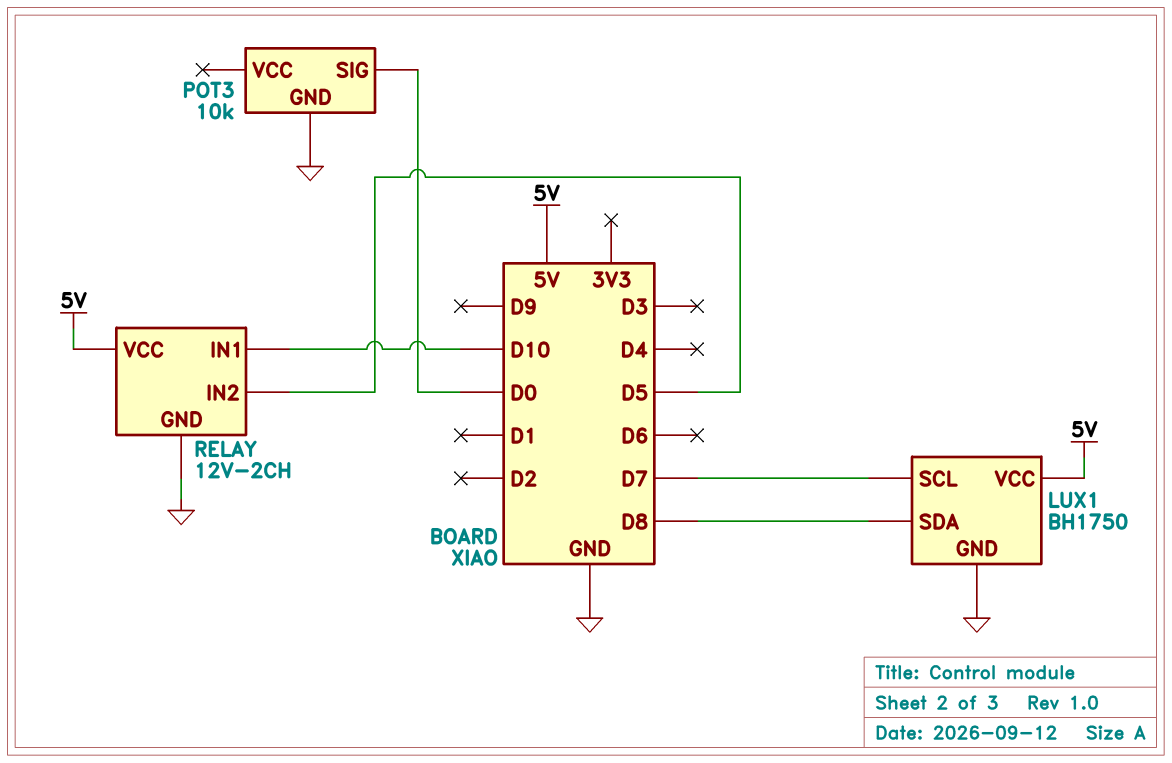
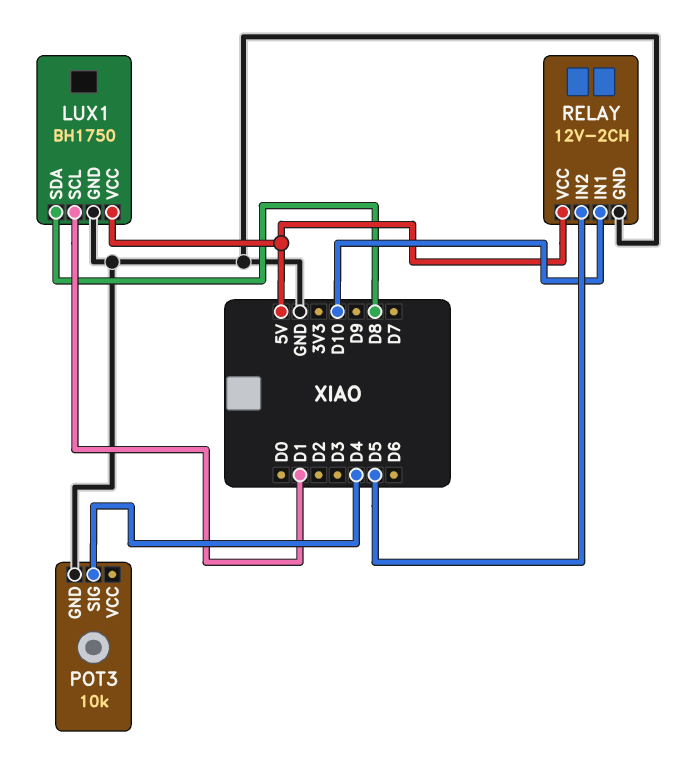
LUX1 pin SCL: D7 -> D1
POT3 pin SIG: D0 -> D4

